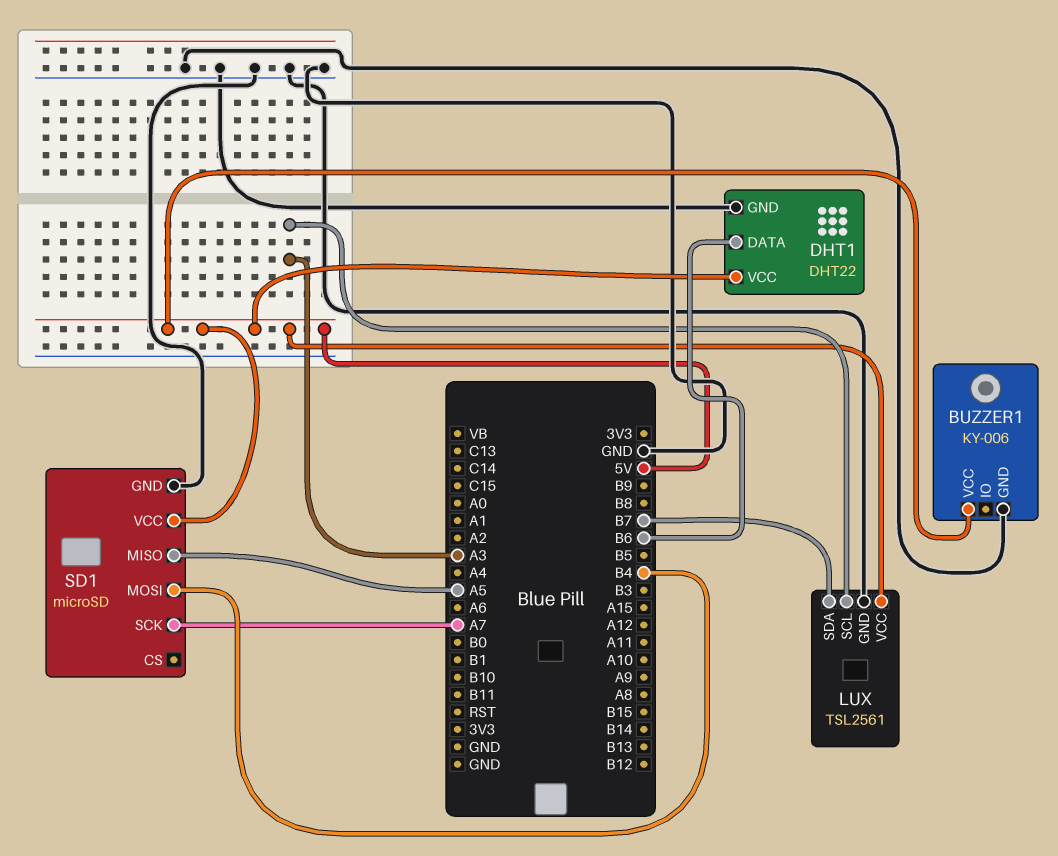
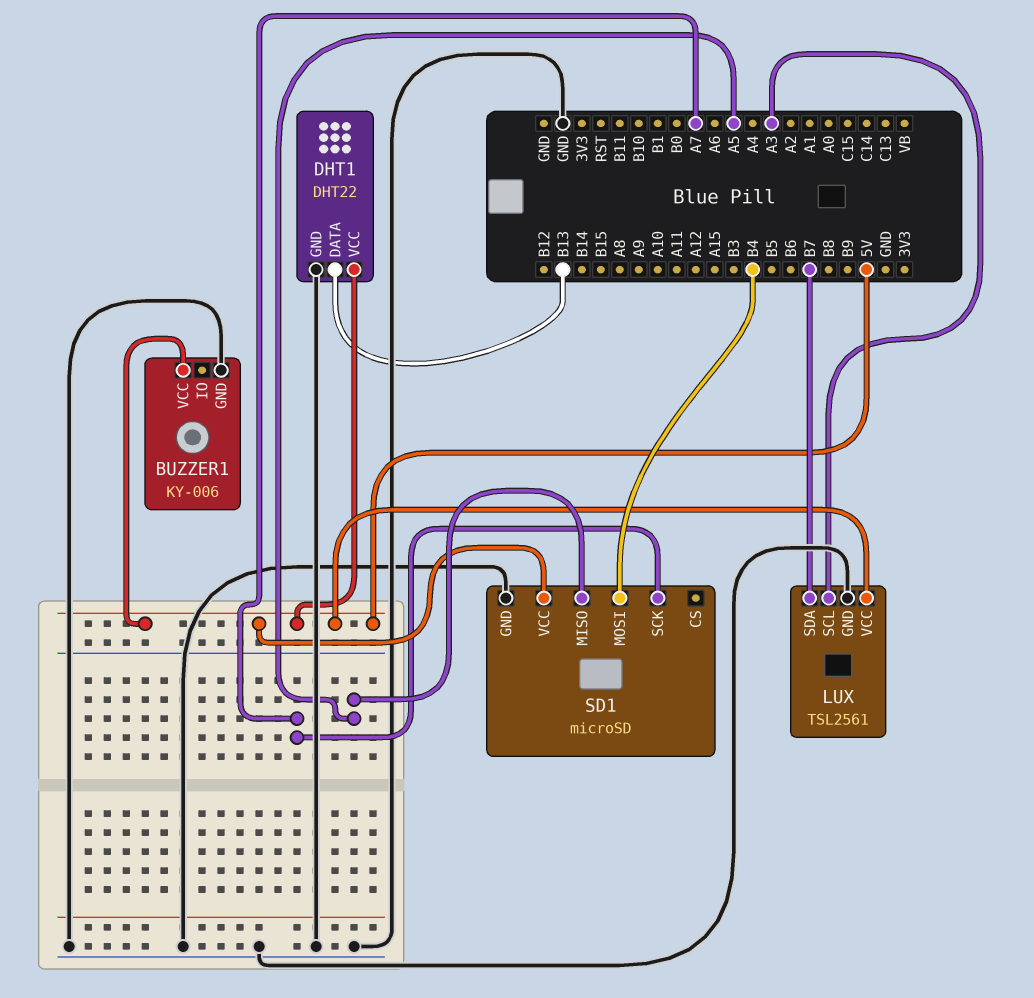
DHT1 pin DATA: B6 -> B13

